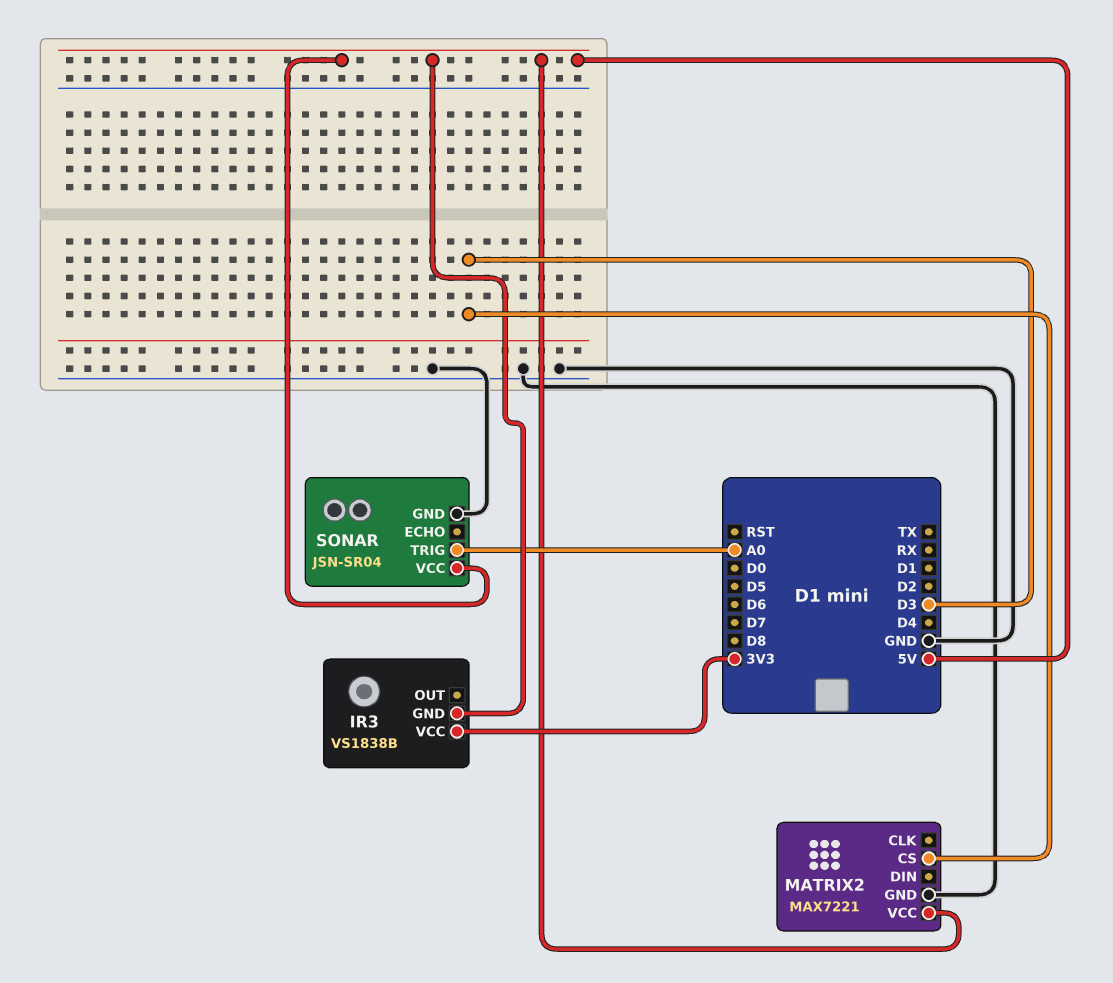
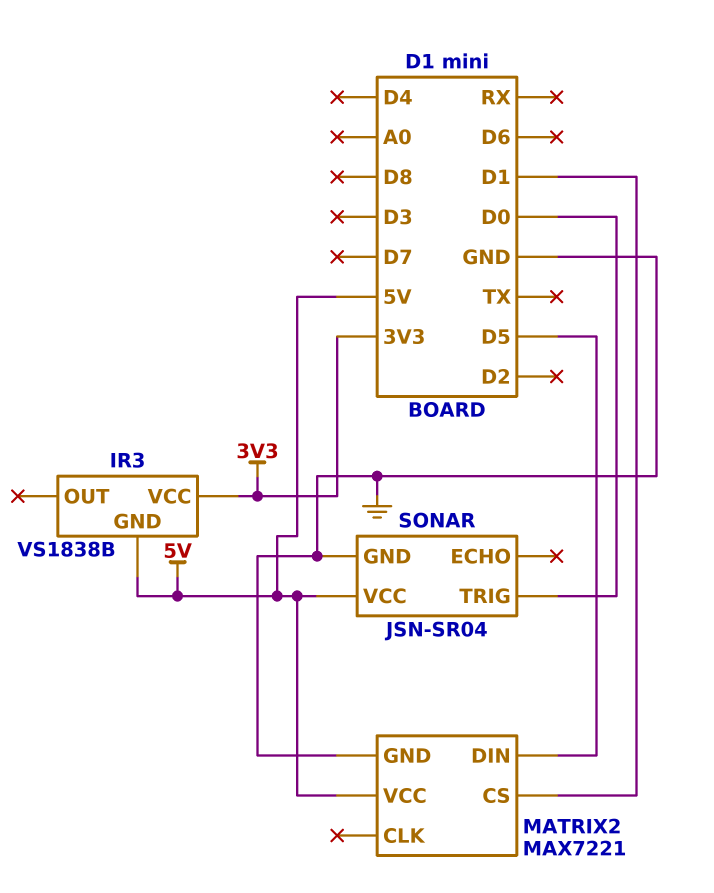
MATRIX2 pin CS: D3 -> D1
MATRIX2 pin DIN: none -> D5
SONAR pin TRIG: A0 -> D0

